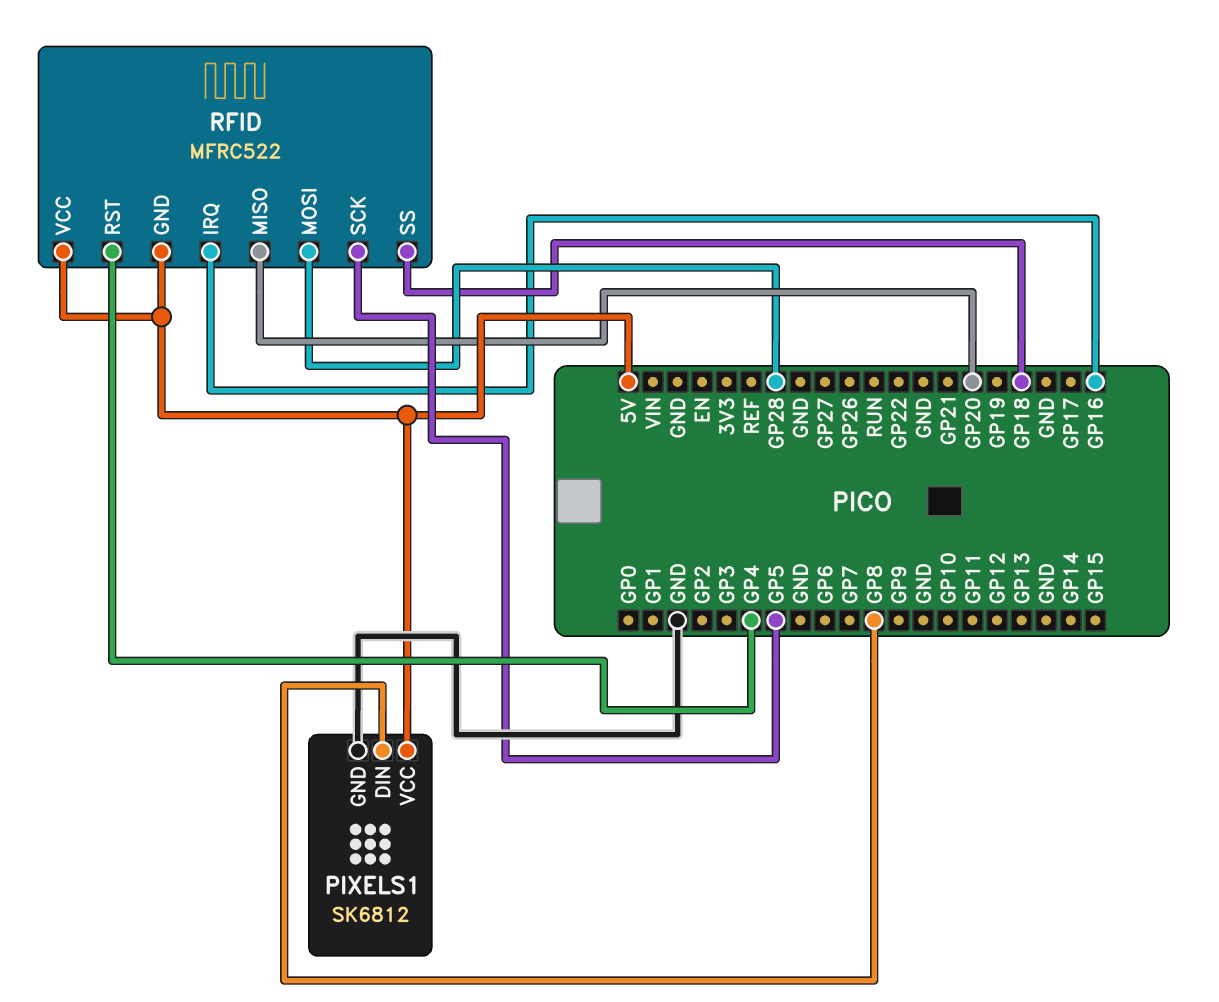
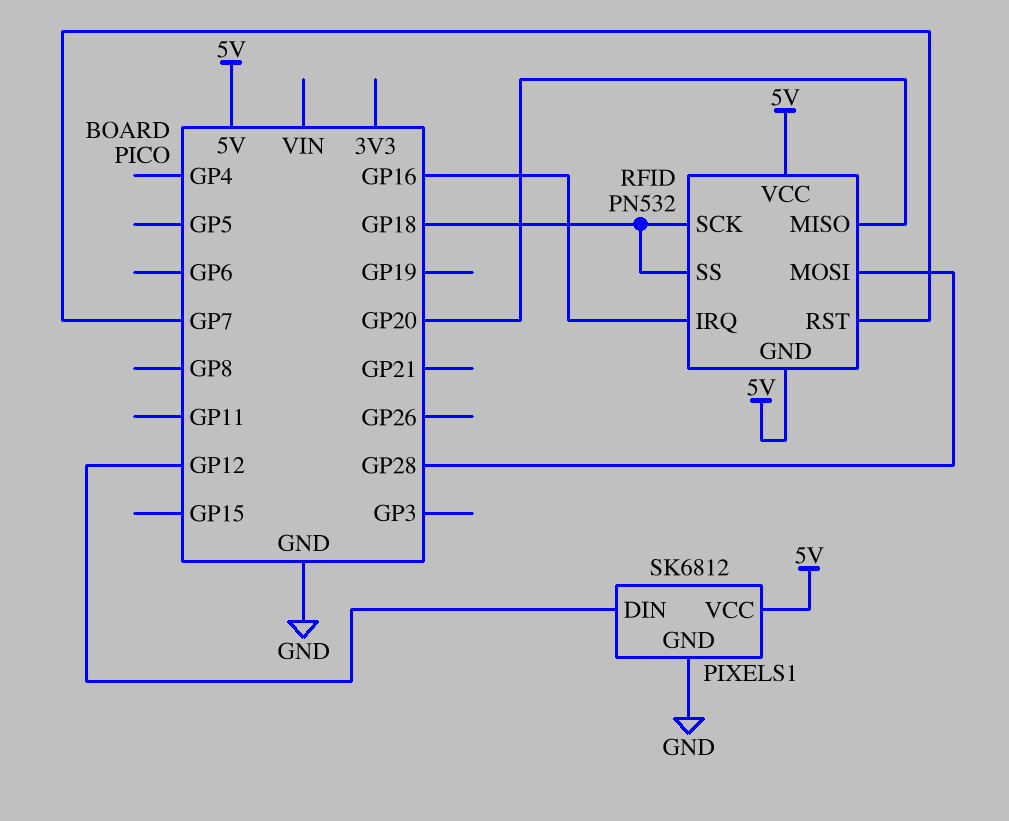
PIXELS1 pin DIN: GP8 -> GP12
RFID: MFRC522 -> PN532
RFID pin RST: GP4 -> GP7
RFID pin SCK: GP5 -> GP18

